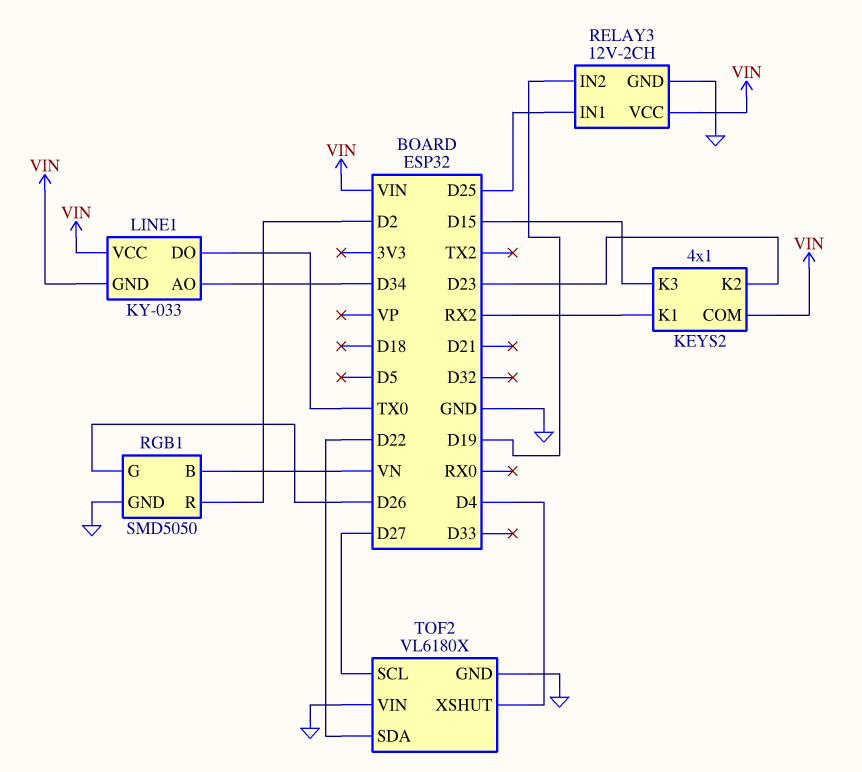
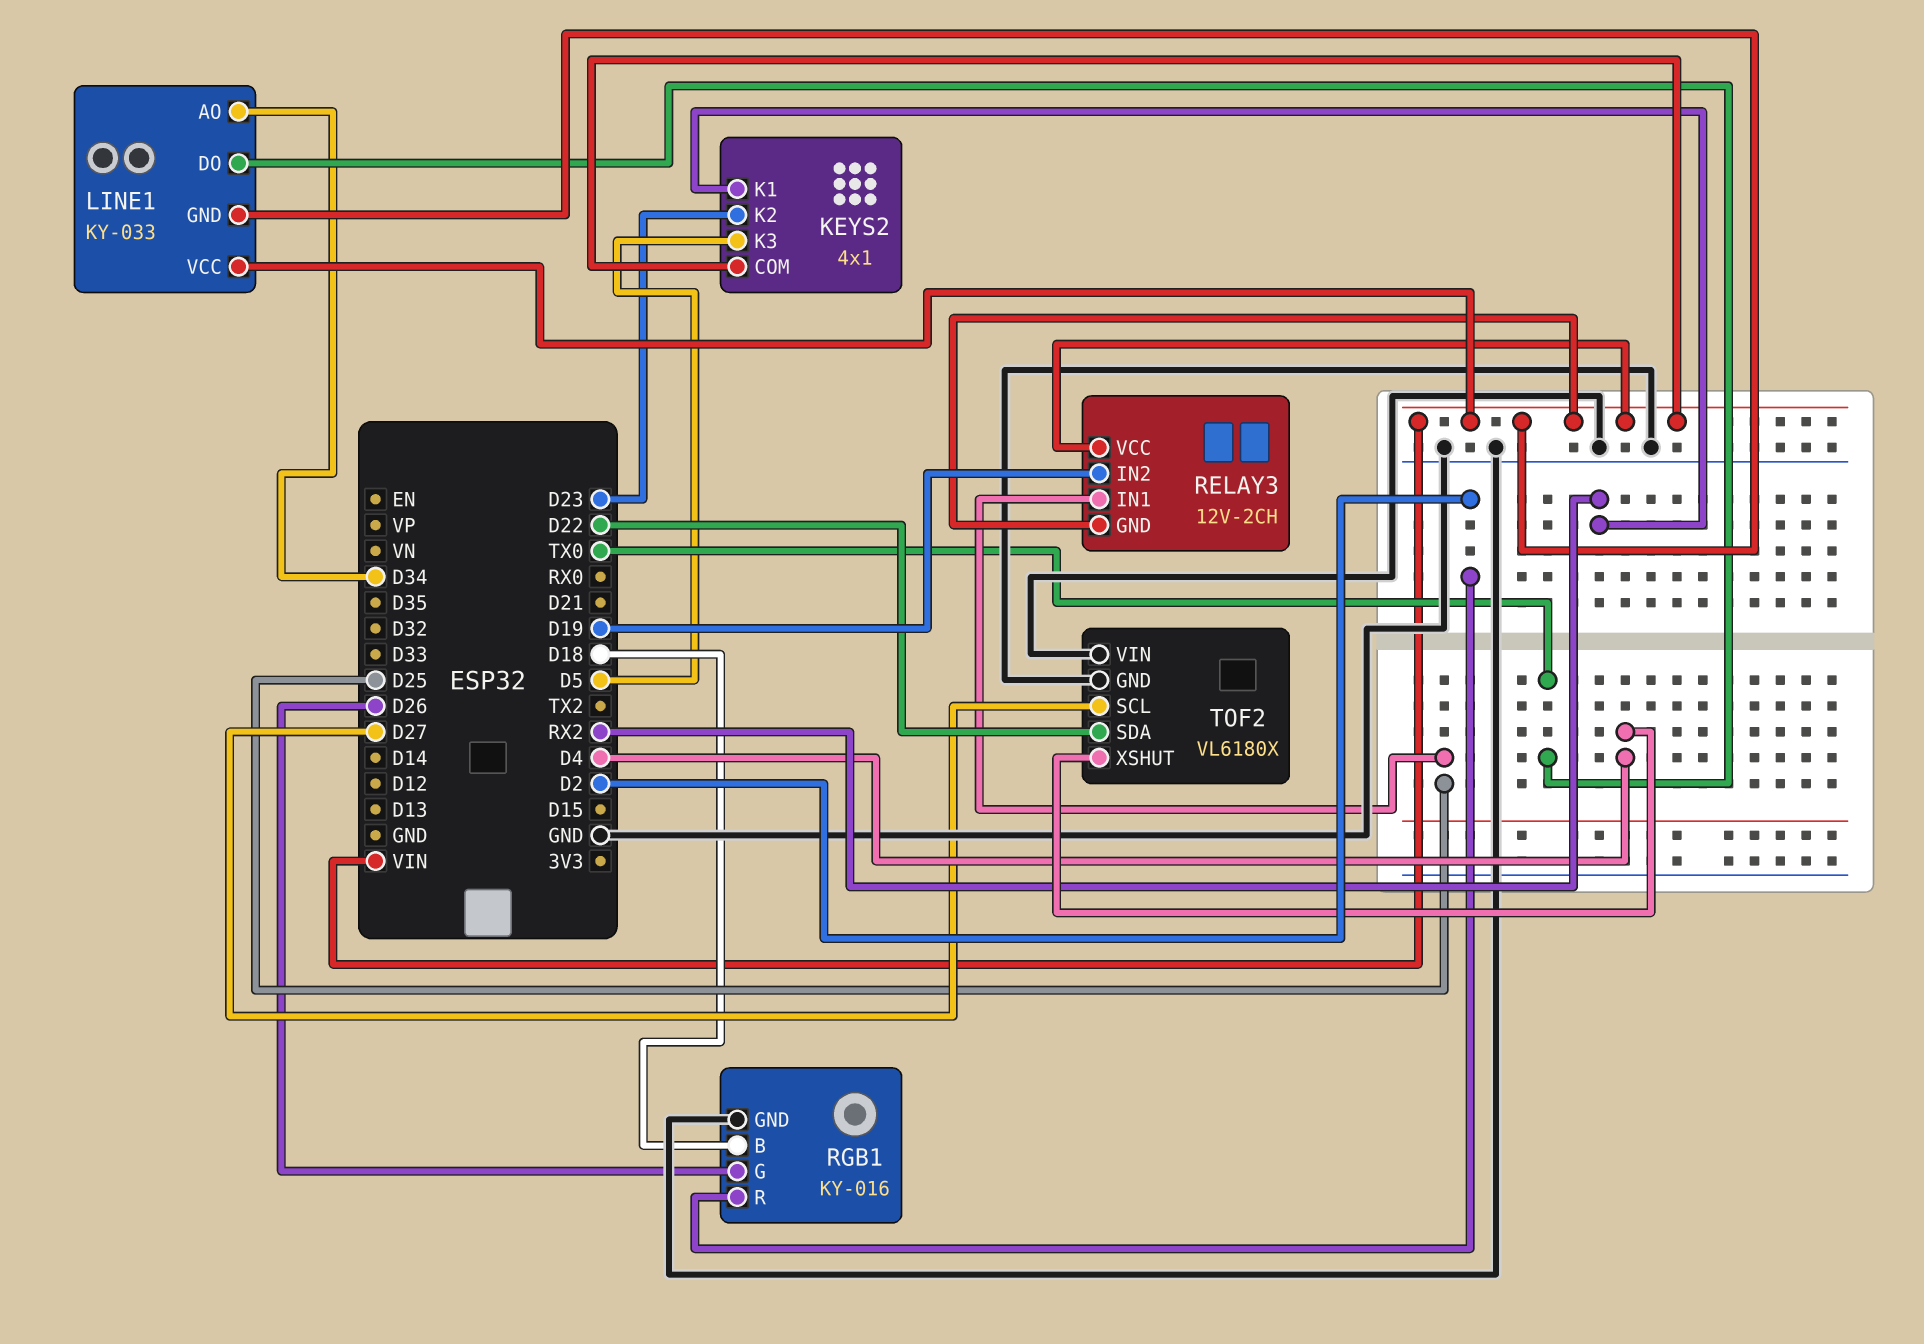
KEYS2 pin K3: D15 -> D5
RELAY3 pin GND: GND -> VIN
RGB1: SMD5050 -> KY-016
RGB1 pin B: VN -> D18

